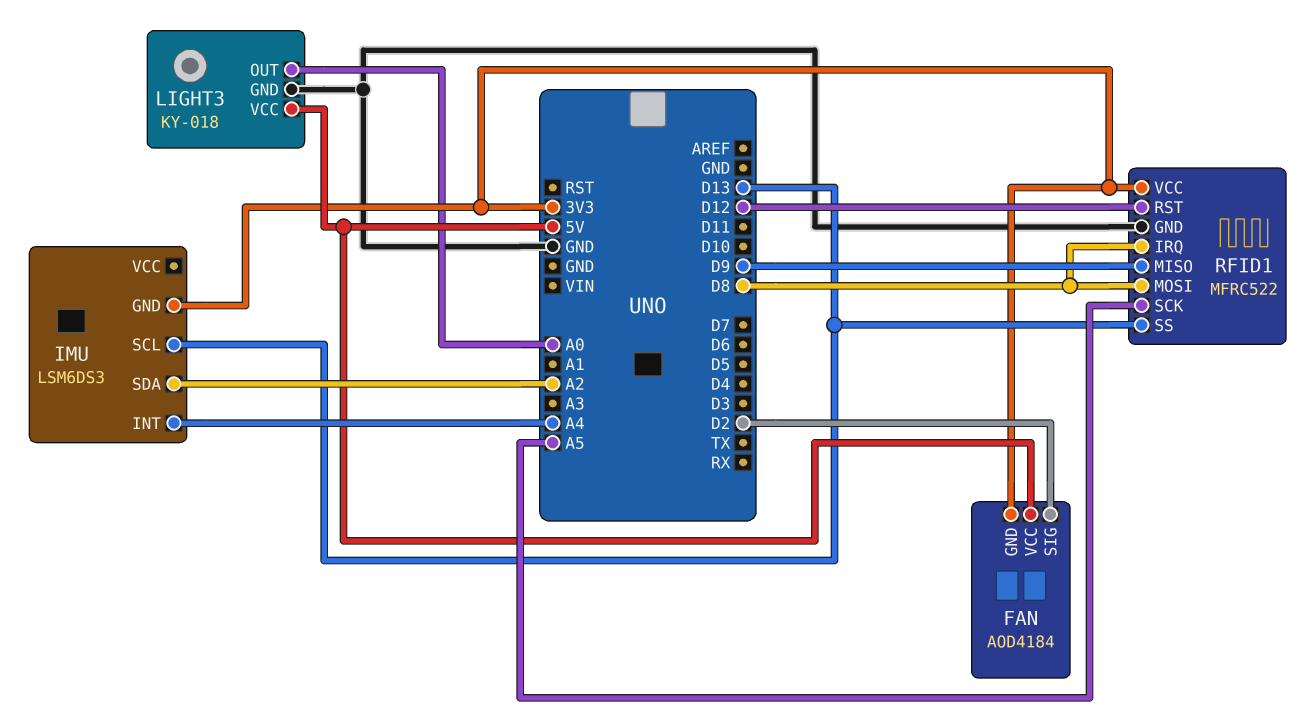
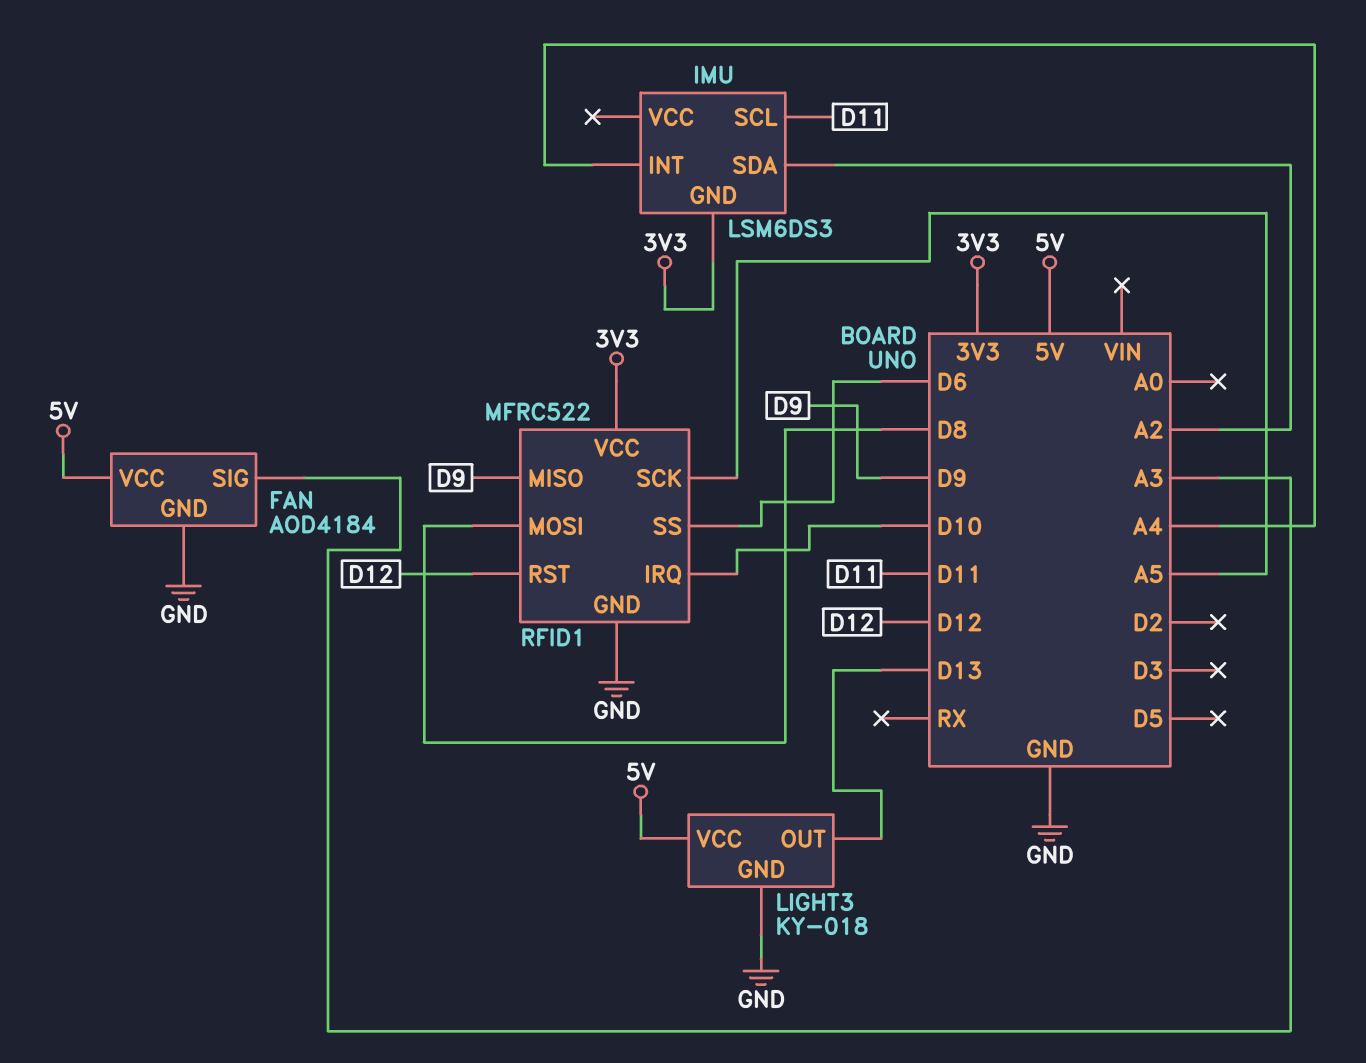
FAN pin GND: 3V3 -> GND
FAN pin SIG: D2 -> A3
IMU pin SCL: D13 -> D11
LIGHT3 pin OUT: A0 -> D13
RFID1 pin IRQ: D8 -> D10
RFID1 pin SS: D13 -> D6

